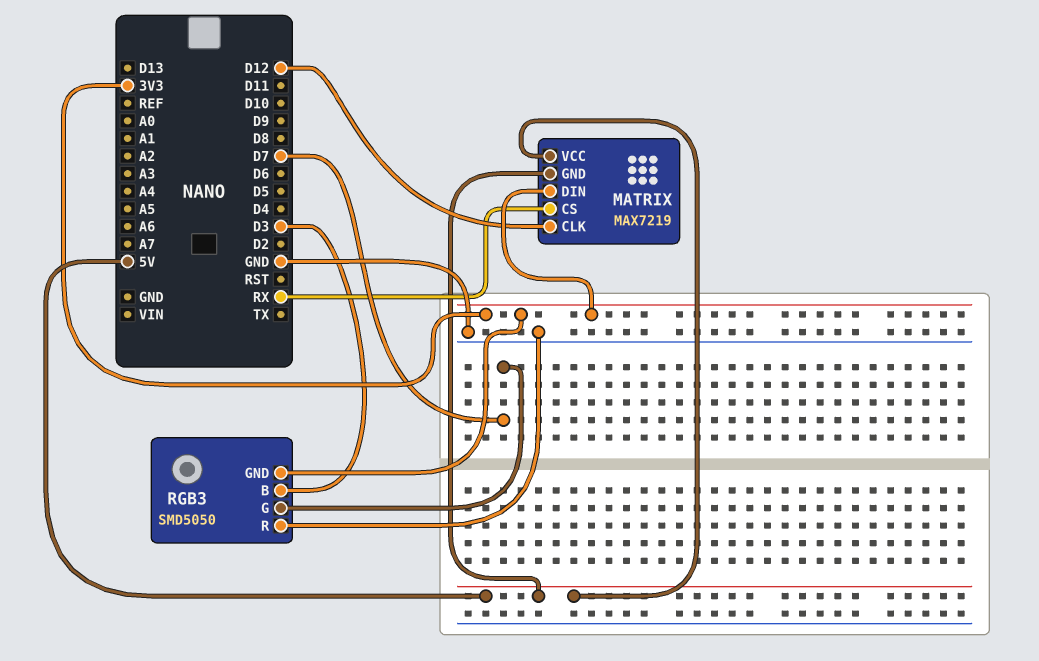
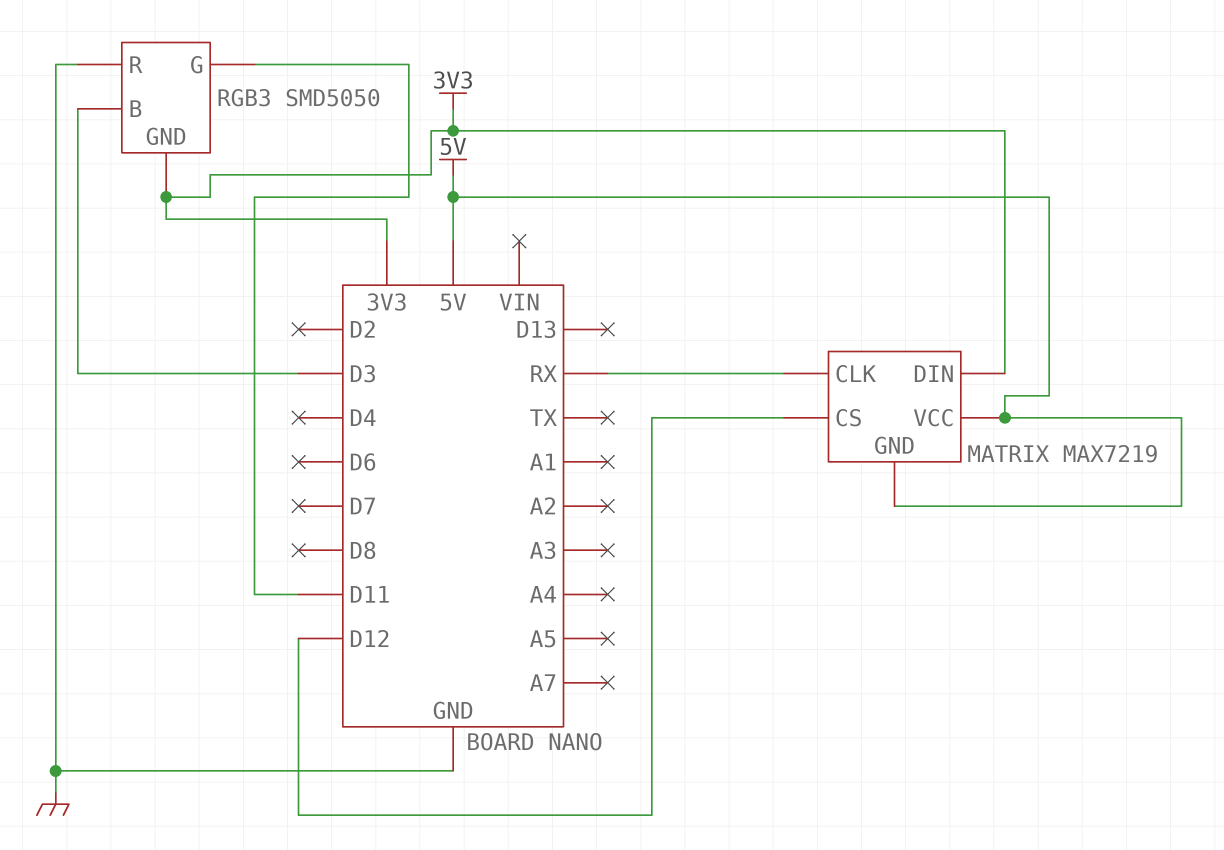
MATRIX pin CLK: D12 -> RX
MATRIX pin CS: RX -> D12
RGB3 pin G: D7 -> D11

